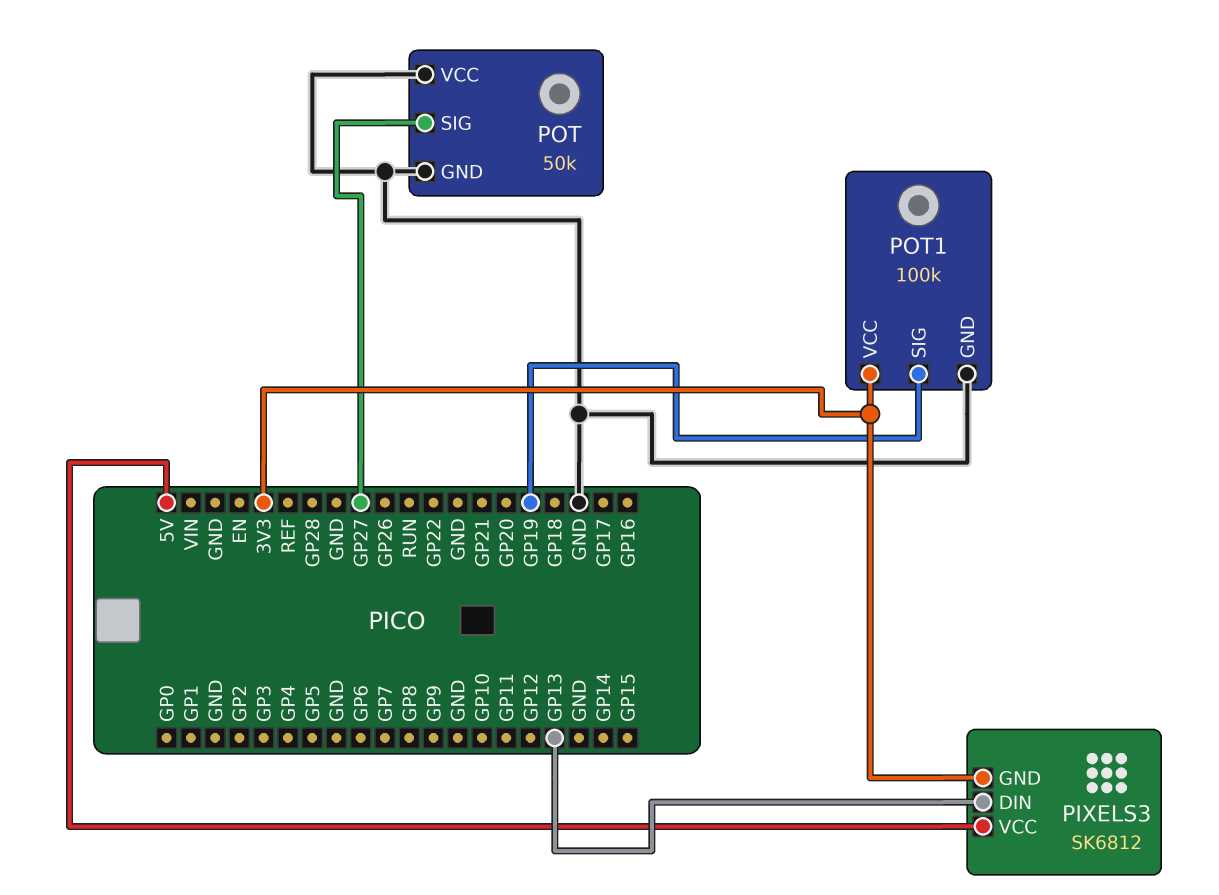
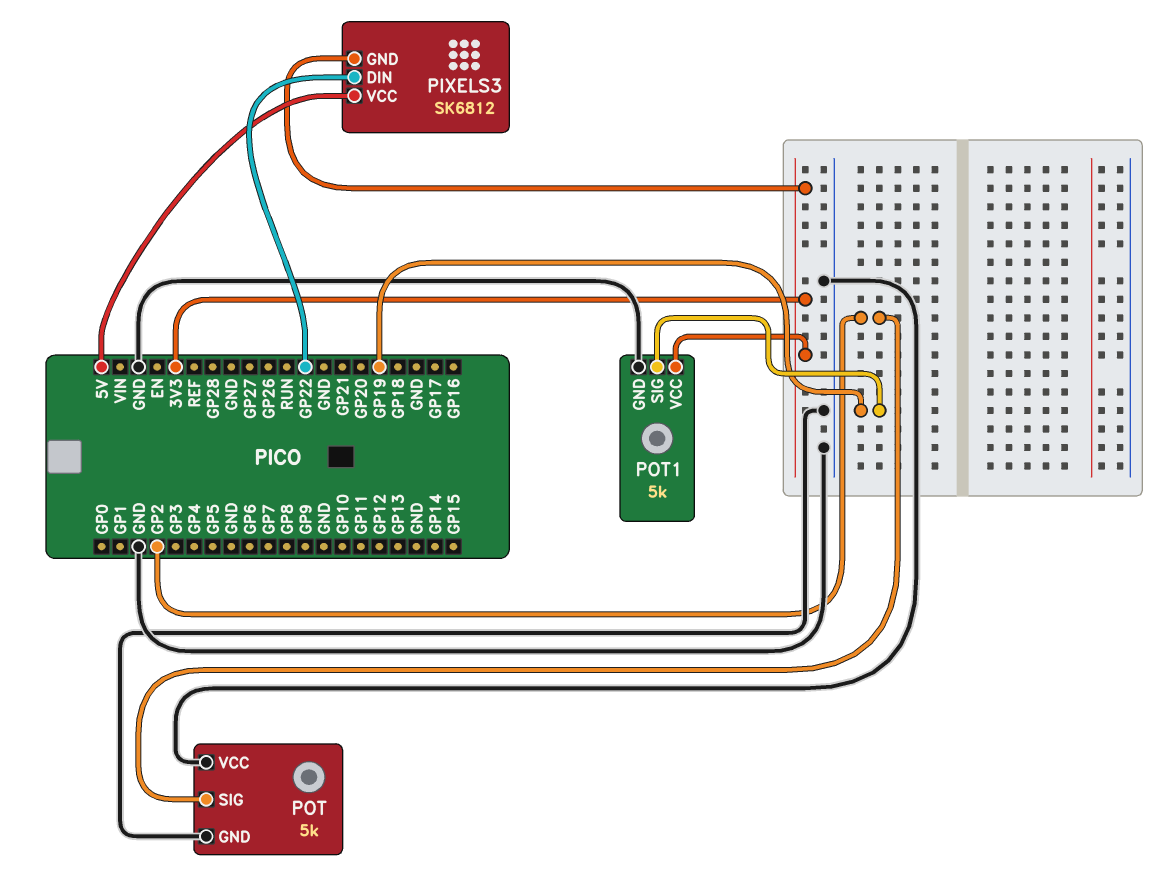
PIXELS3 pin DIN: GP13 -> GP22
POT: 50k -> 5k
POT pin SIG: GP27 -> GP2
POT1: 100k -> 5k

